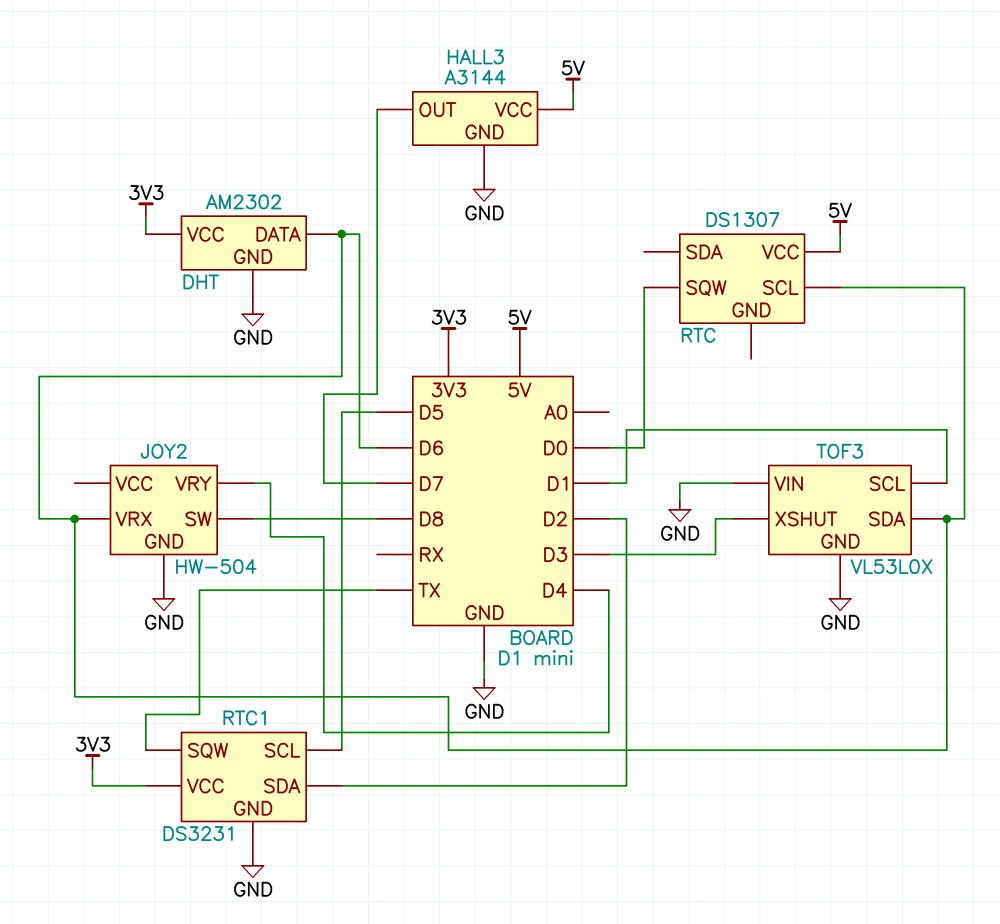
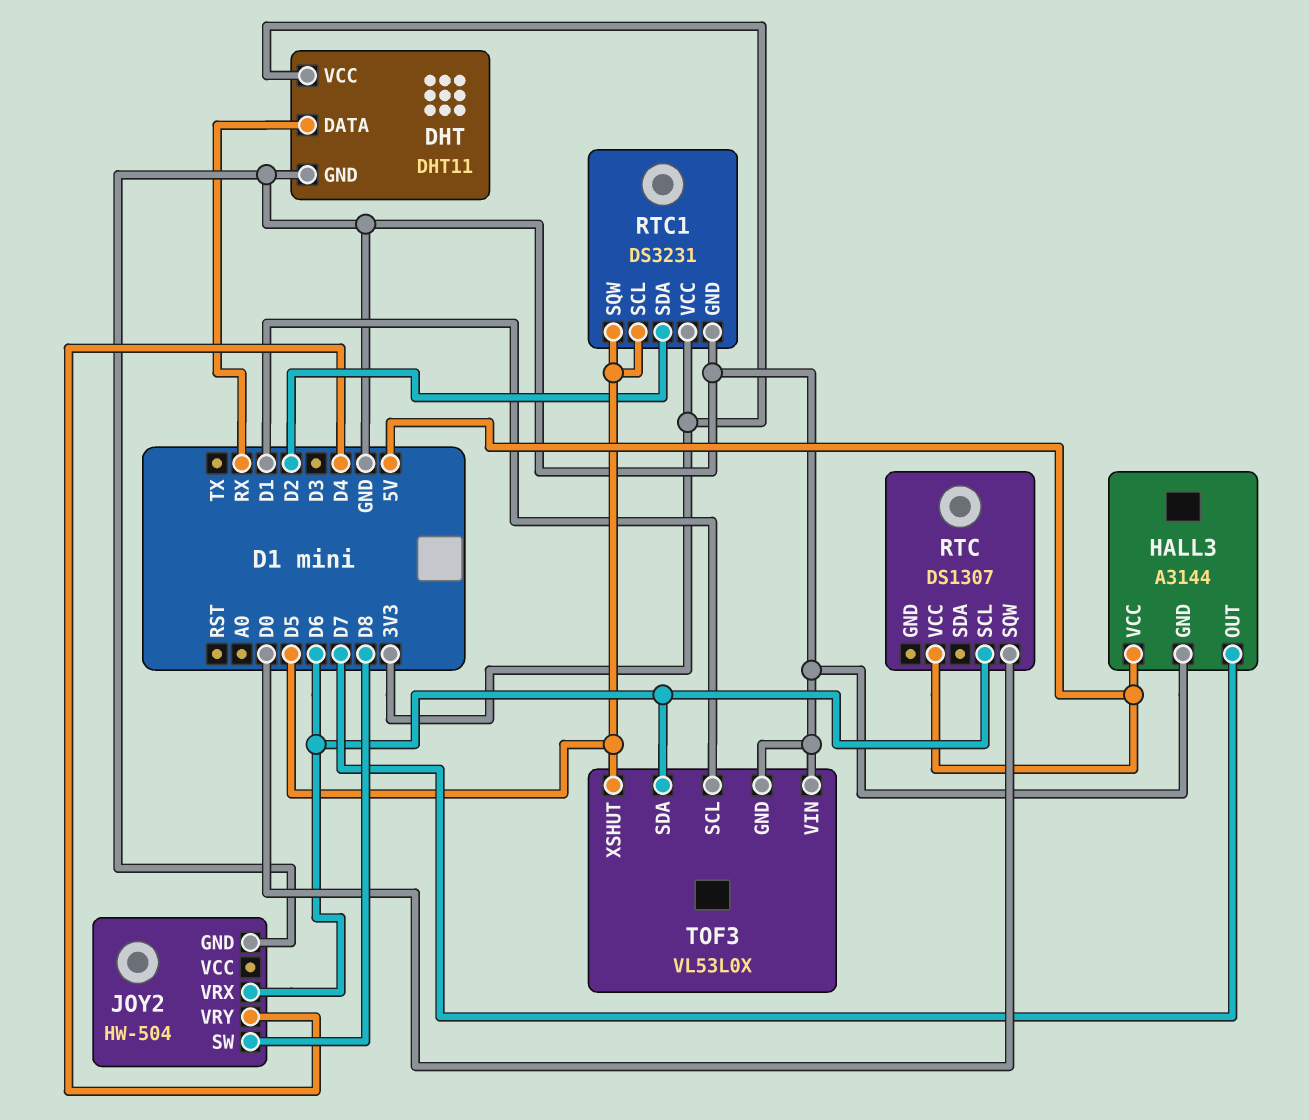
DHT: AM2302 -> DHT11
DHT pin DATA: D6 -> RX
RTC1 pin SQW: TX -> D5
TOF3 pin XSHUT: D3 -> D5

